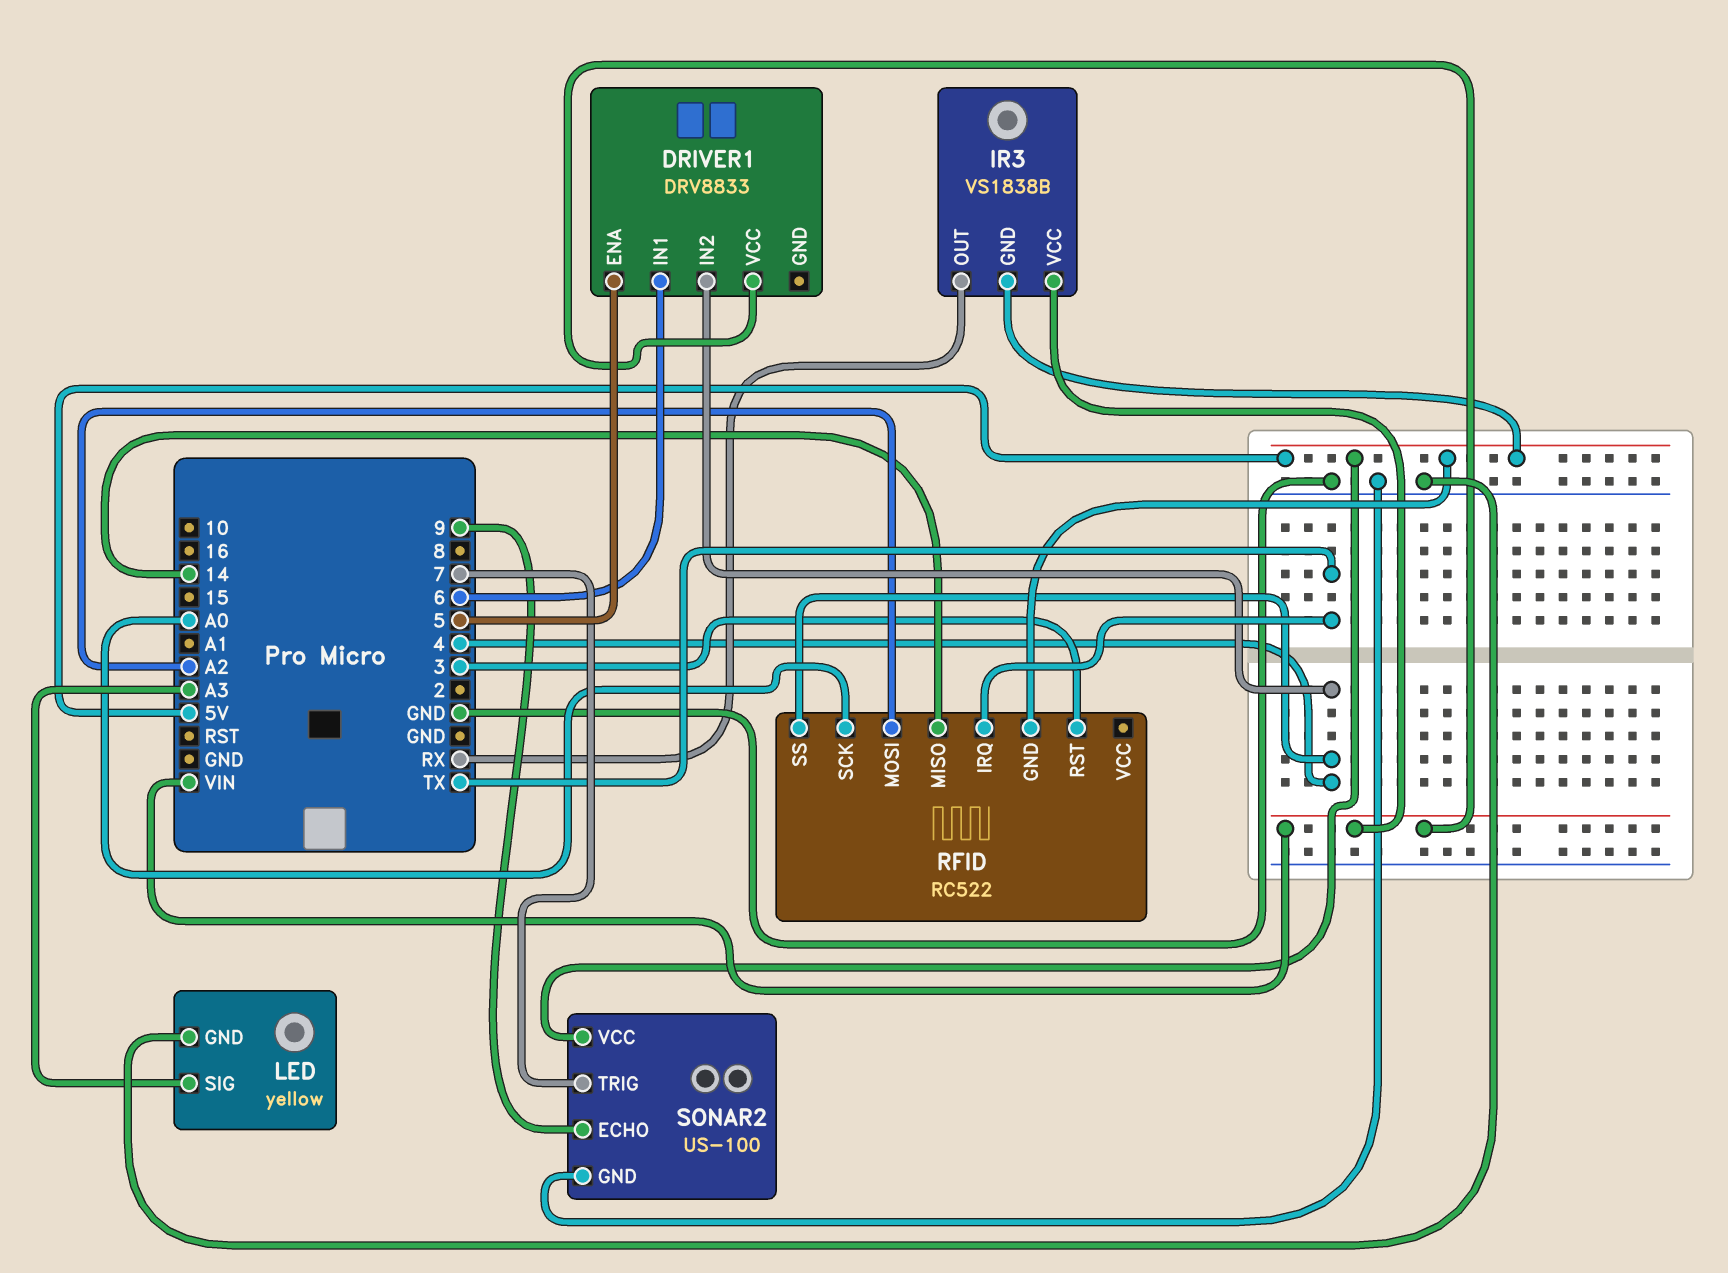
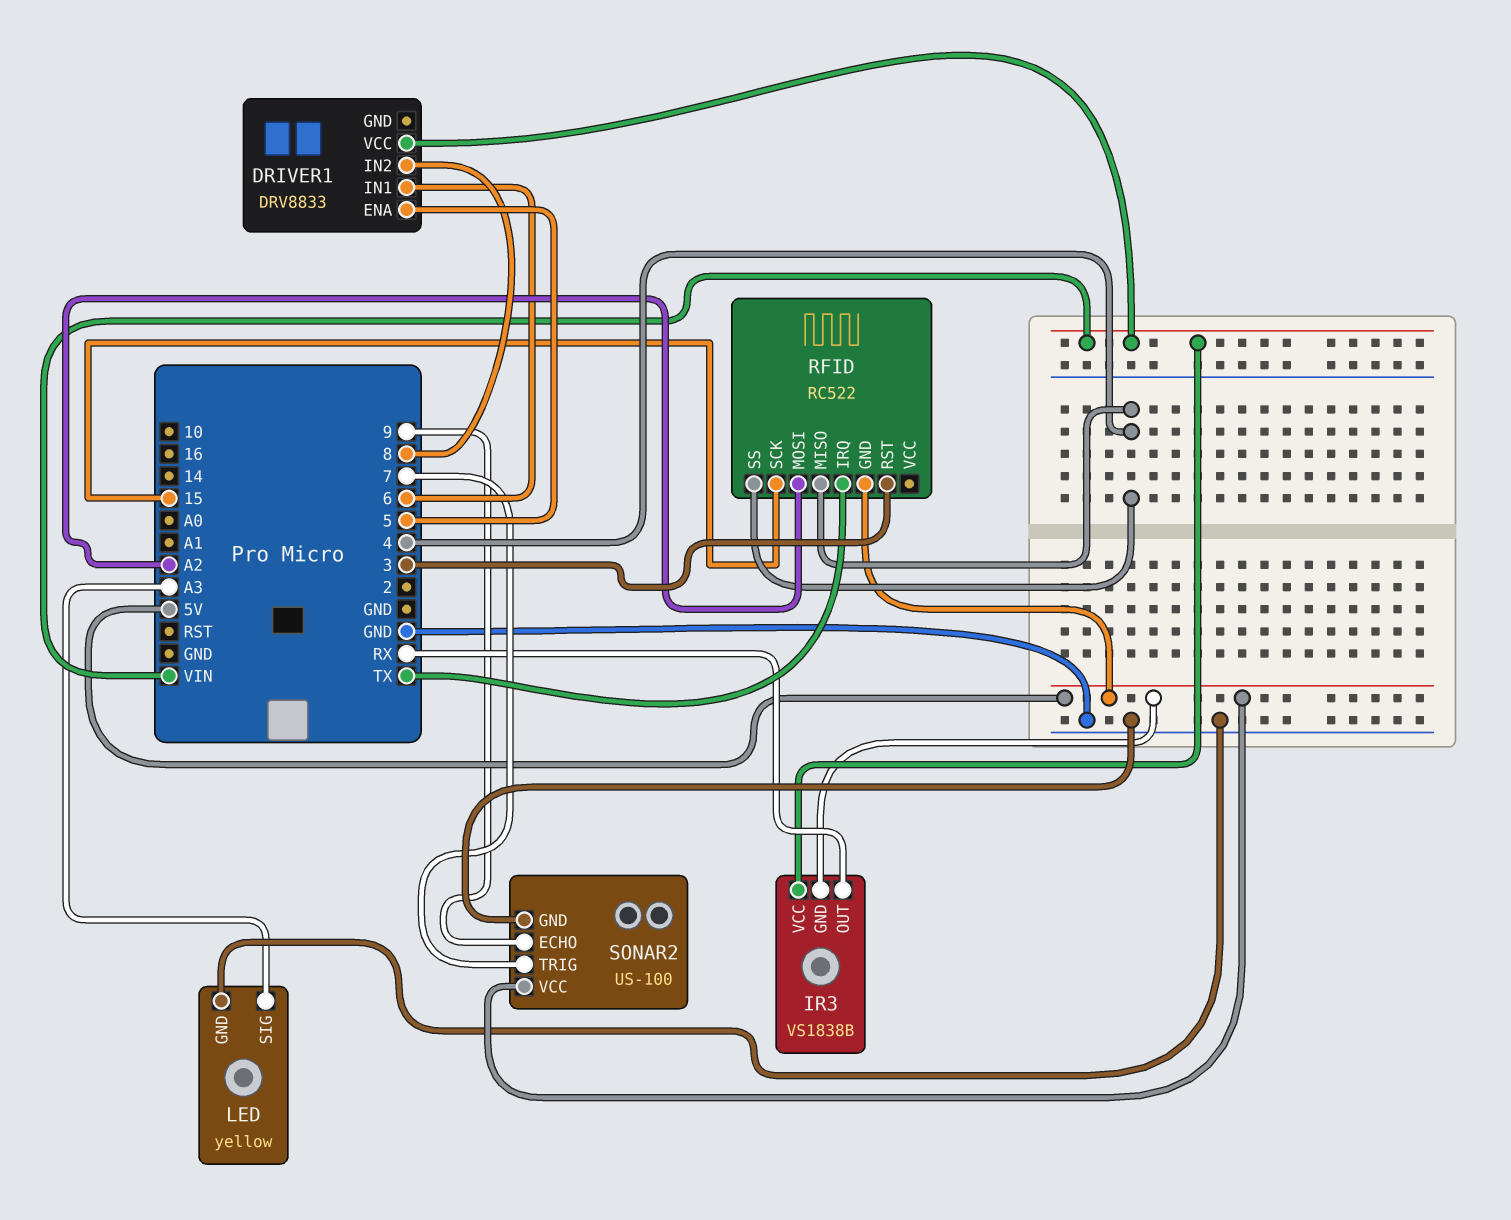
DRIVER1 pin IN2: 4 -> 8
RFID pin MISO: 14 -> 4
RFID pin SCK: A0 -> 15

